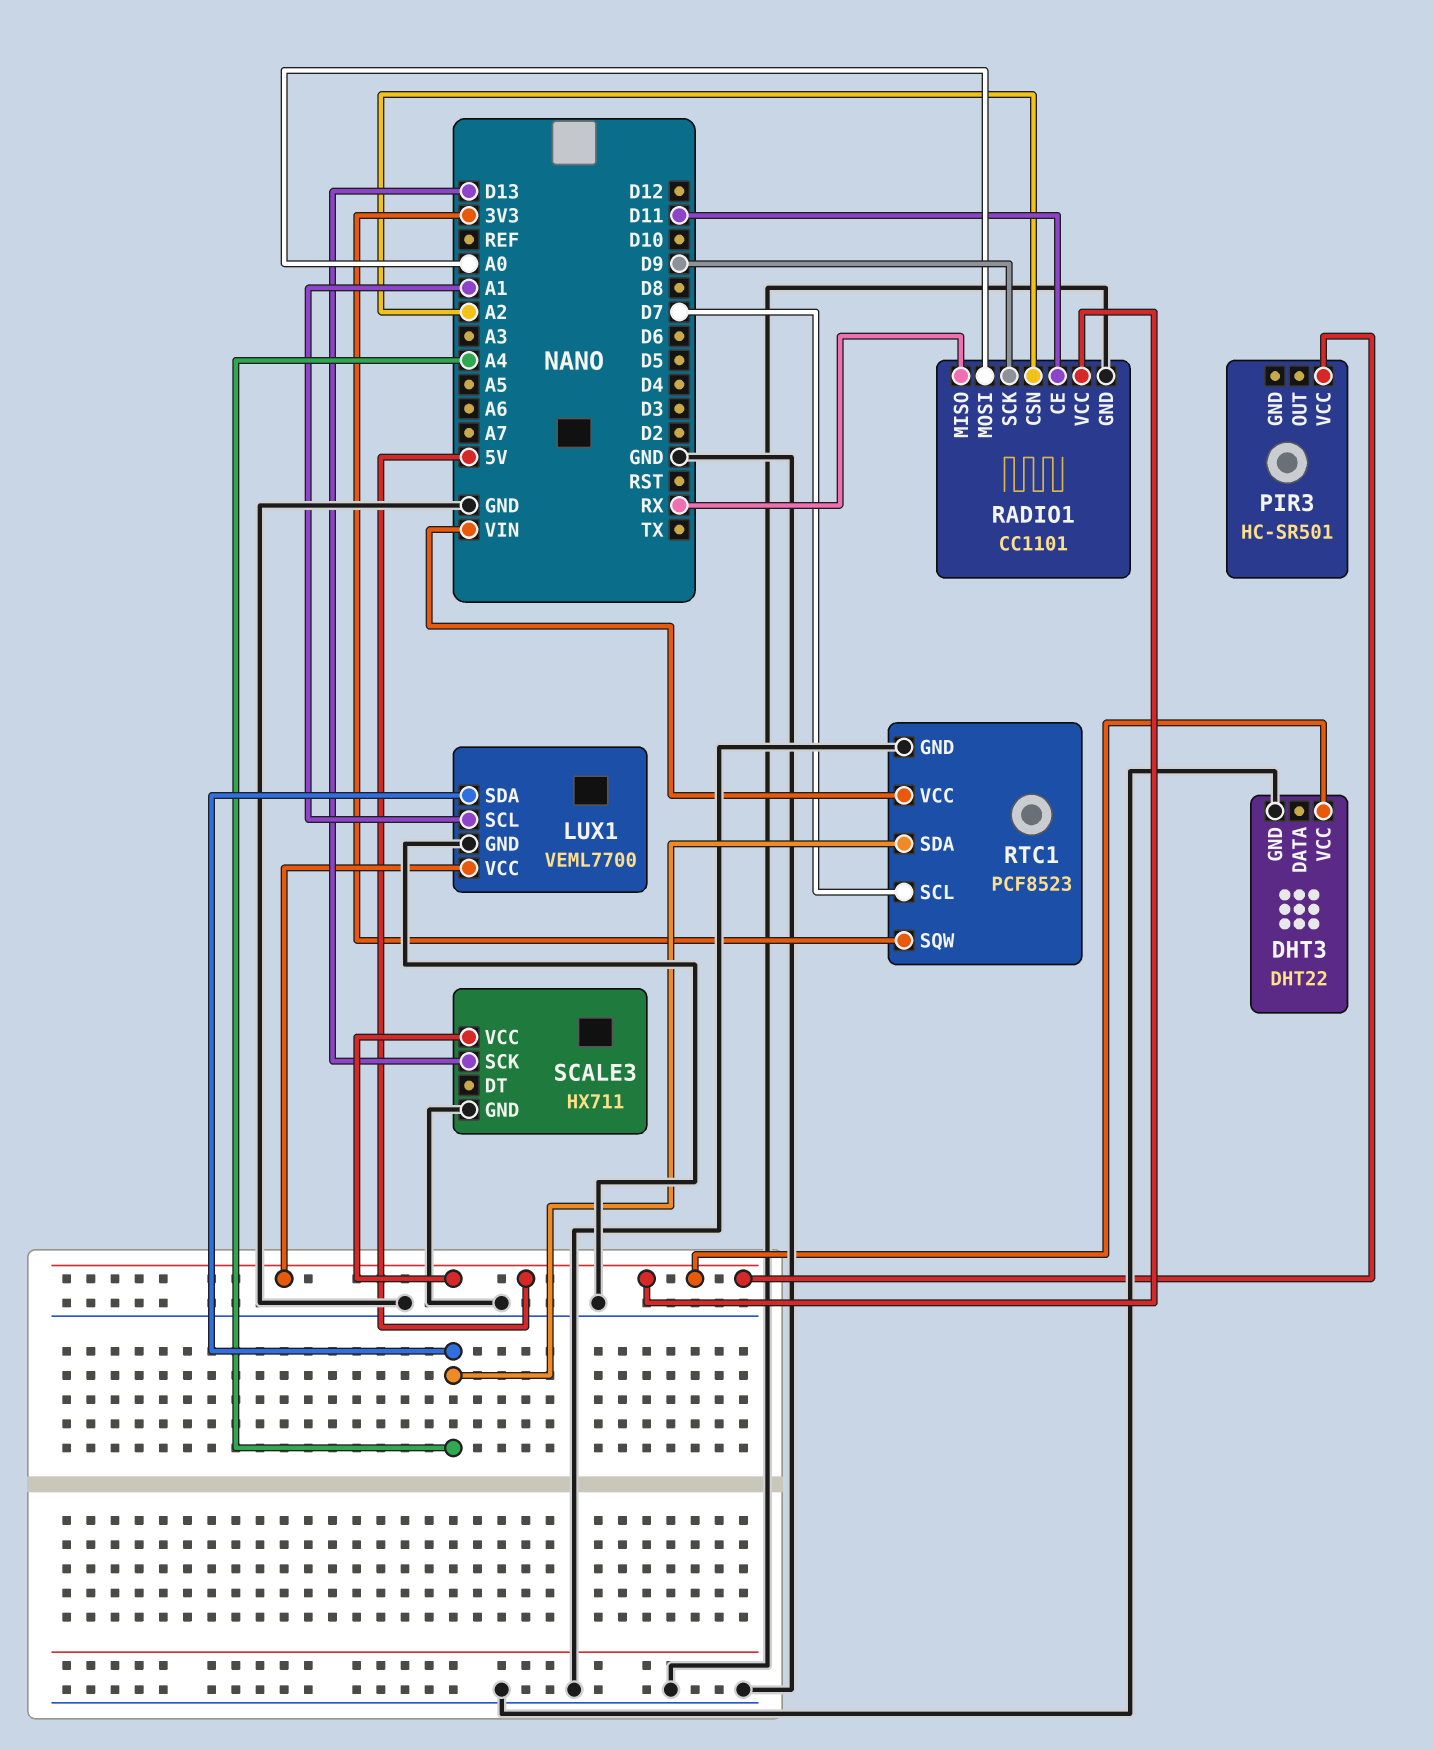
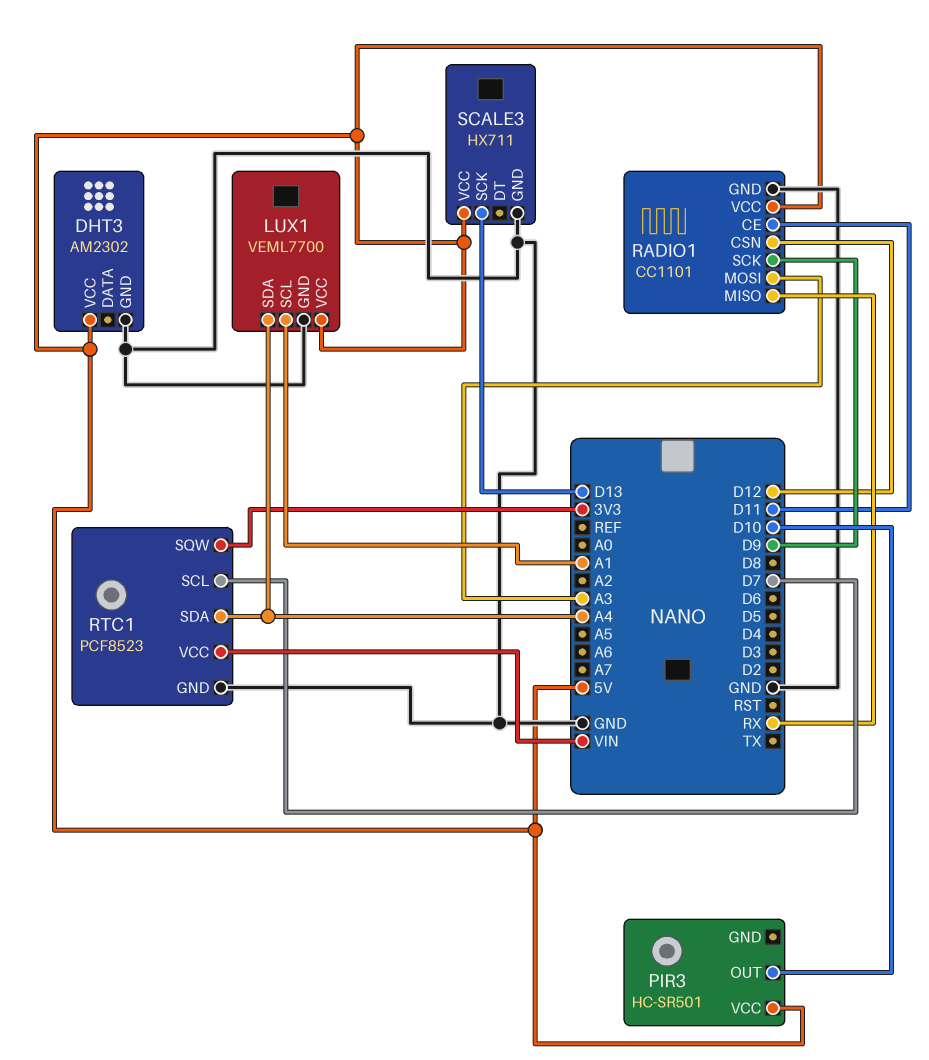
DHT3: DHT22 -> AM2302
PIR3 pin OUT: none -> D10
RADIO1 pin CSN: A2 -> D12
RADIO1 pin MOSI: A0 -> A3

